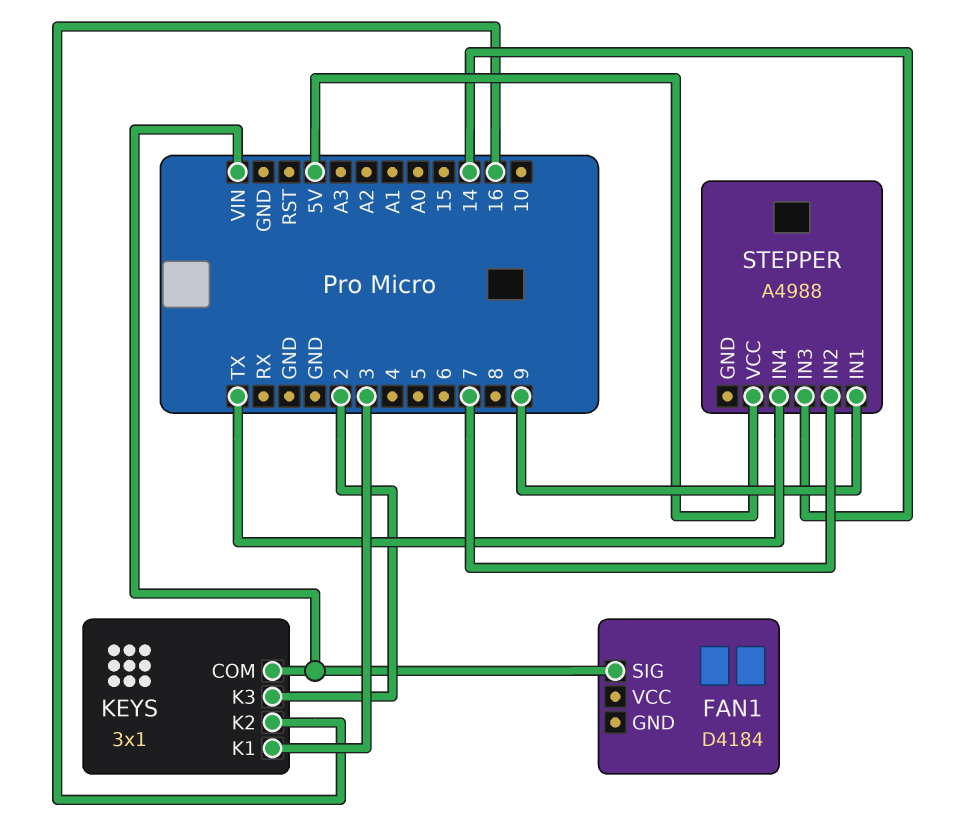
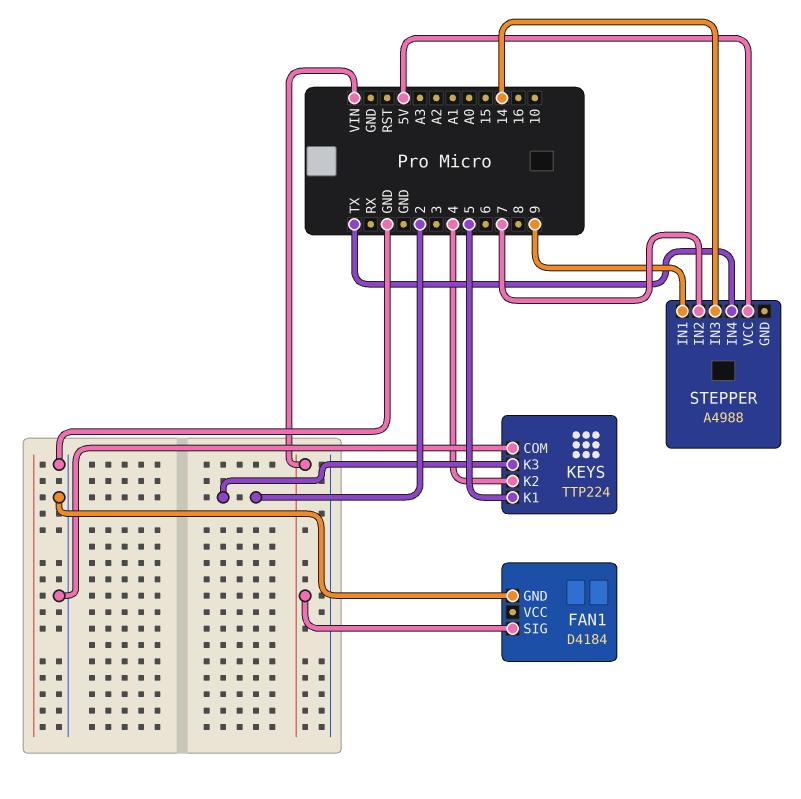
FAN1 pin GND: none -> GND
KEYS: 3x1 -> TTP224
KEYS pin COM: VIN -> GND
KEYS pin K1: 3 -> 5
KEYS pin K2: 16 -> 4

